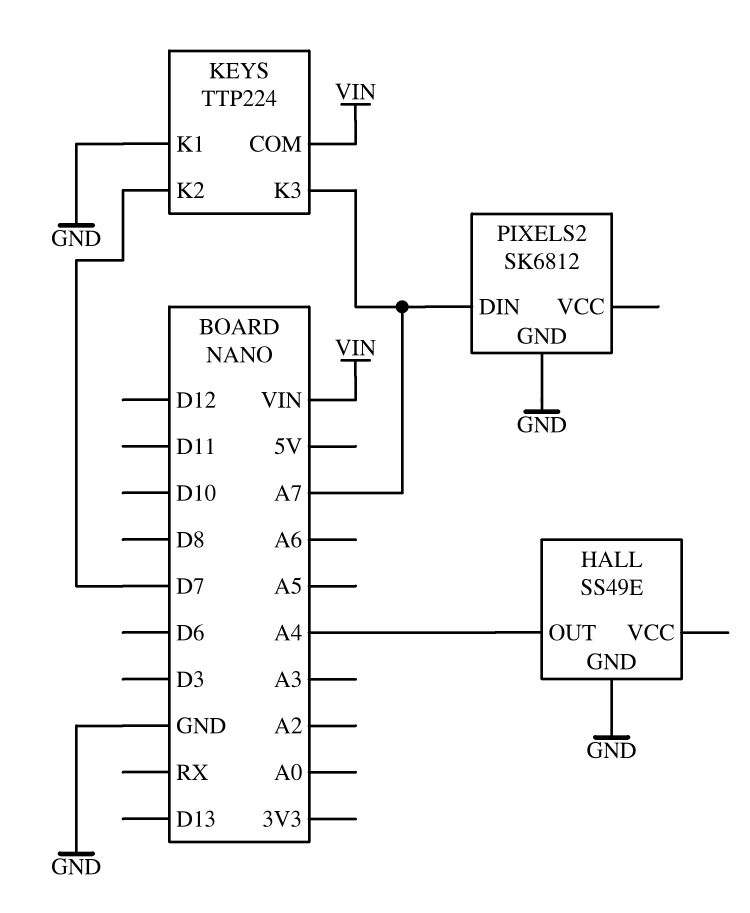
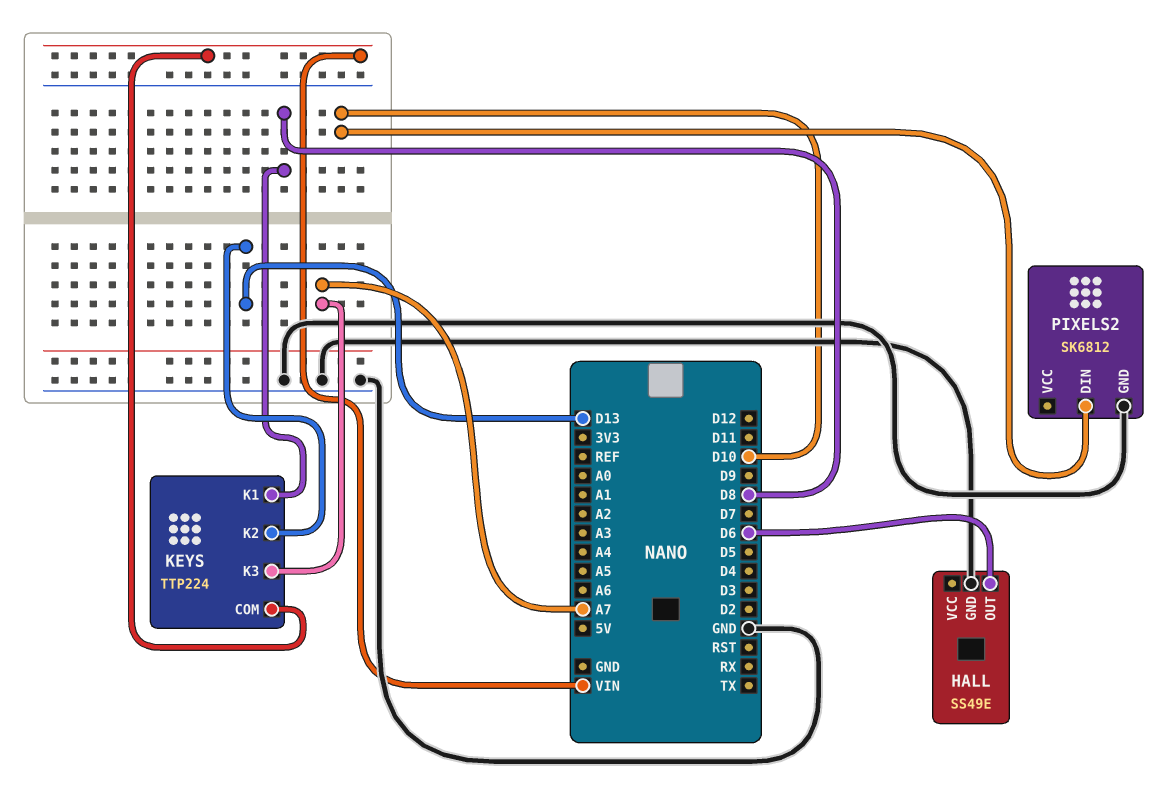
HALL pin OUT: A4 -> D6
KEYS pin K1: GND -> D8
KEYS pin K2: D7 -> D13
PIXELS2 pin DIN: A7 -> D10

